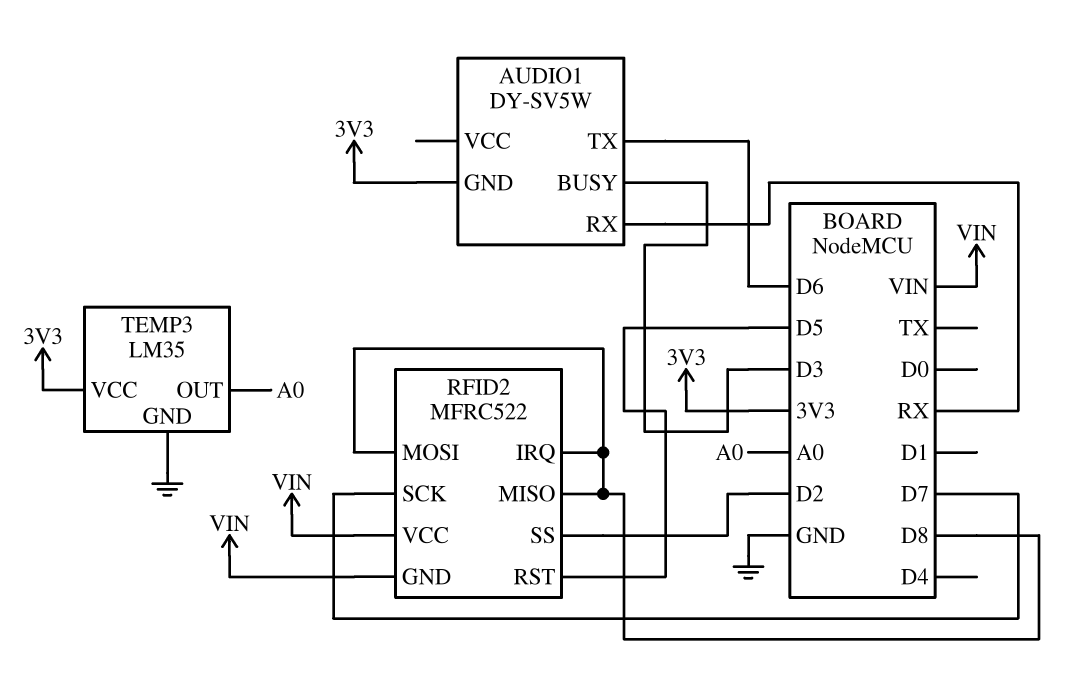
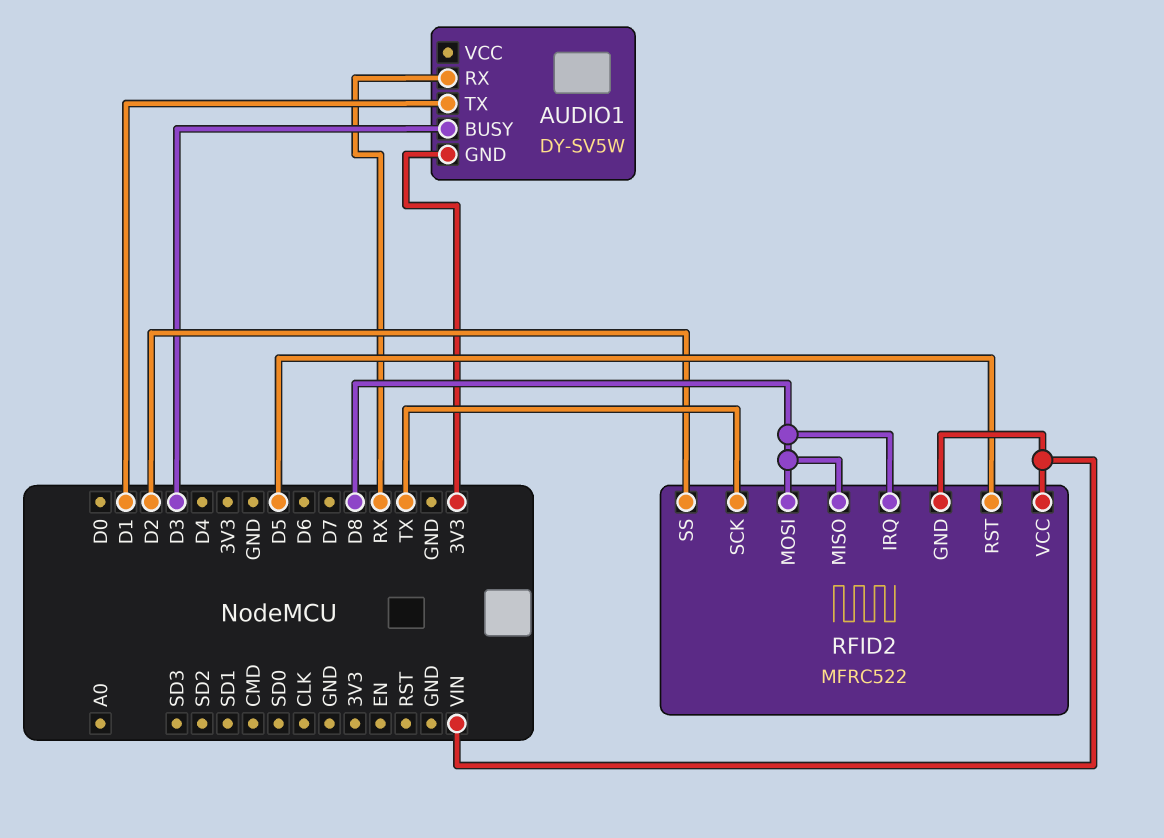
AUDIO1 pin TX: D6 -> D1
RFID2 pin SCK: D7 -> TX
TEMP3: LM35 -> none
TEMP3 pin GND: GND -> none
TEMP3 pin OUT: A0 -> none
TEMP3 pin VCC: 3V3 -> none

